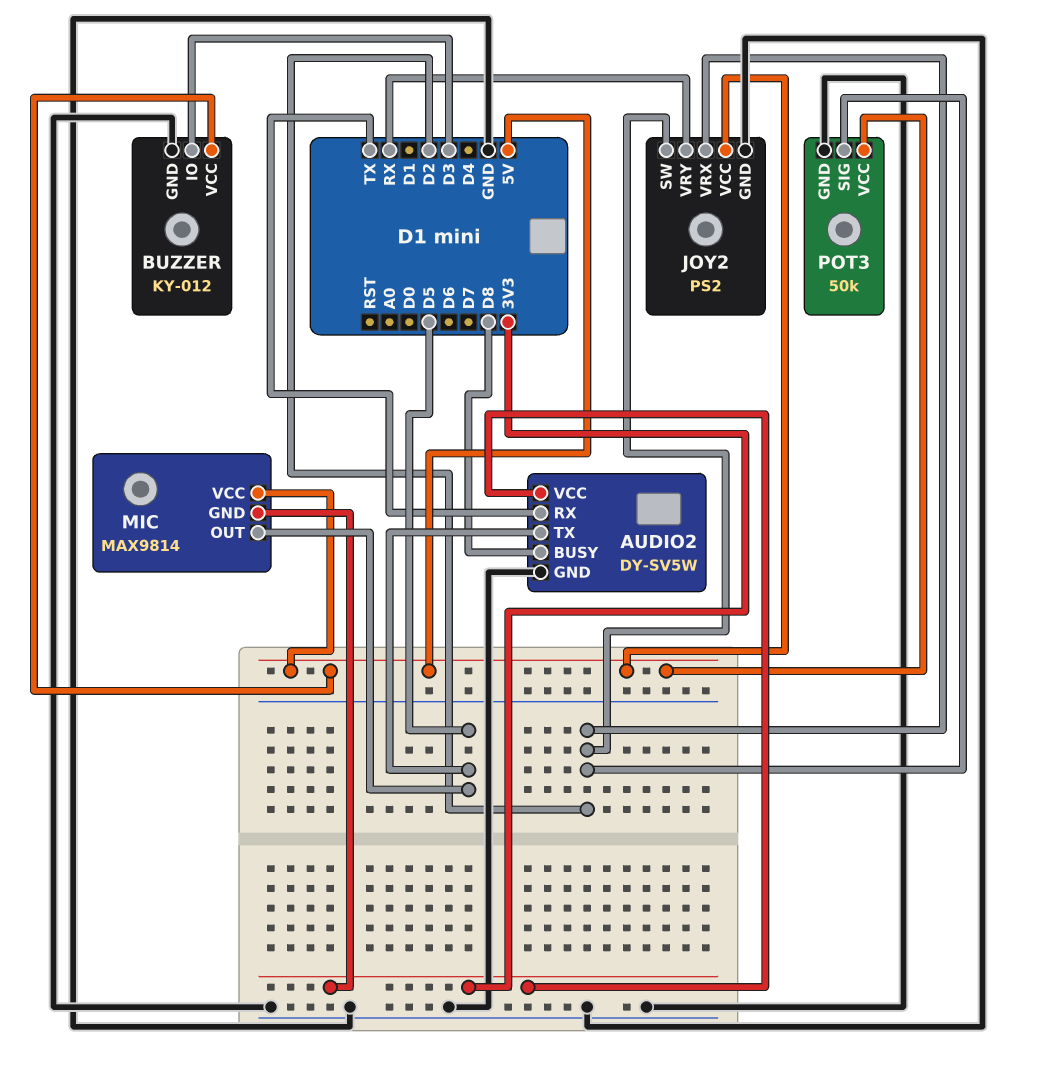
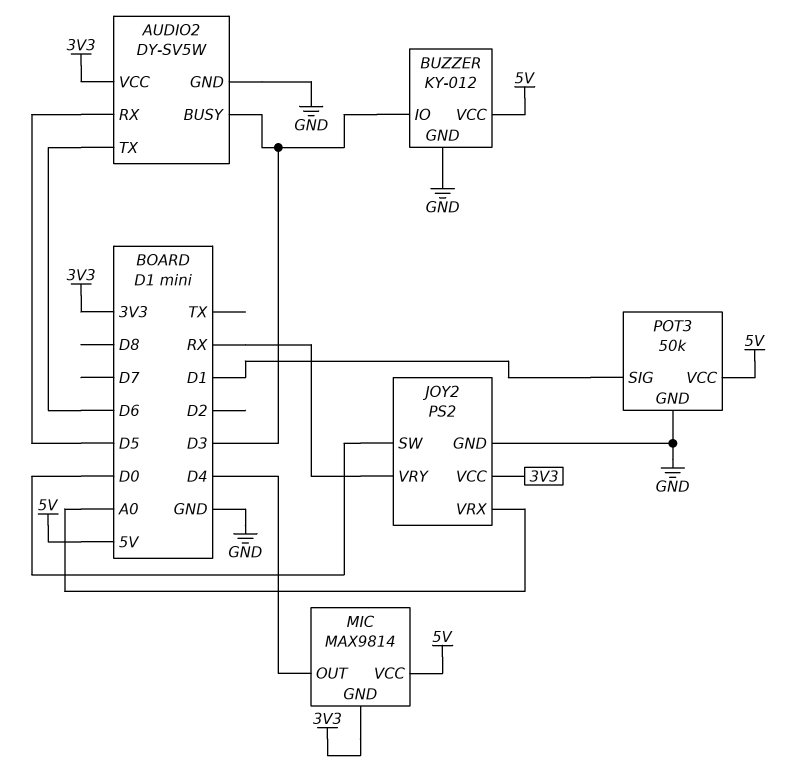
AUDIO2 pin BUSY: D8 -> D3
AUDIO2 pin RX: TX -> D5
AUDIO2 pin TX: D5 -> D6
JOY2 pin SW: D2 -> D0
JOY2 pin VCC: 5V -> 3V3
JOY2 pin VRX: D2 -> A0
MIC pin OUT: D5 -> D4
POT3 pin SIG: D2 -> D1

